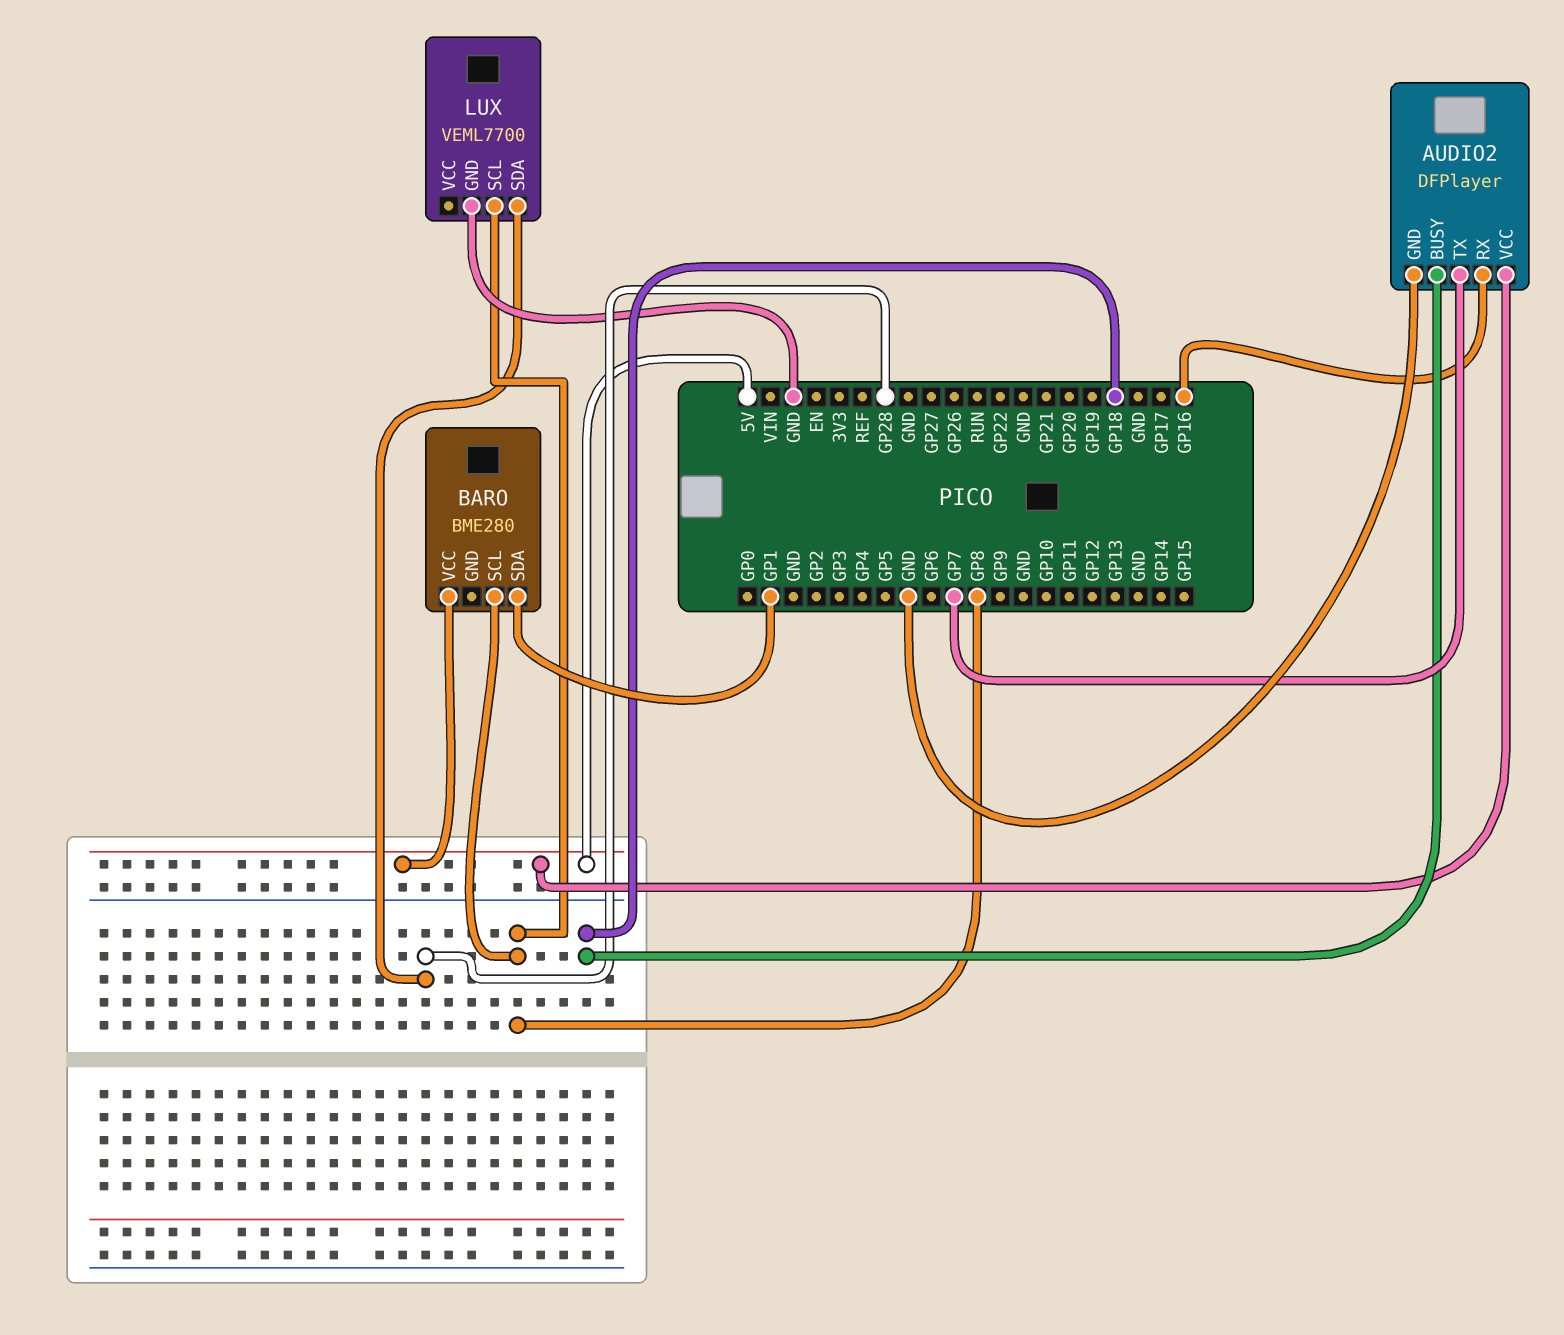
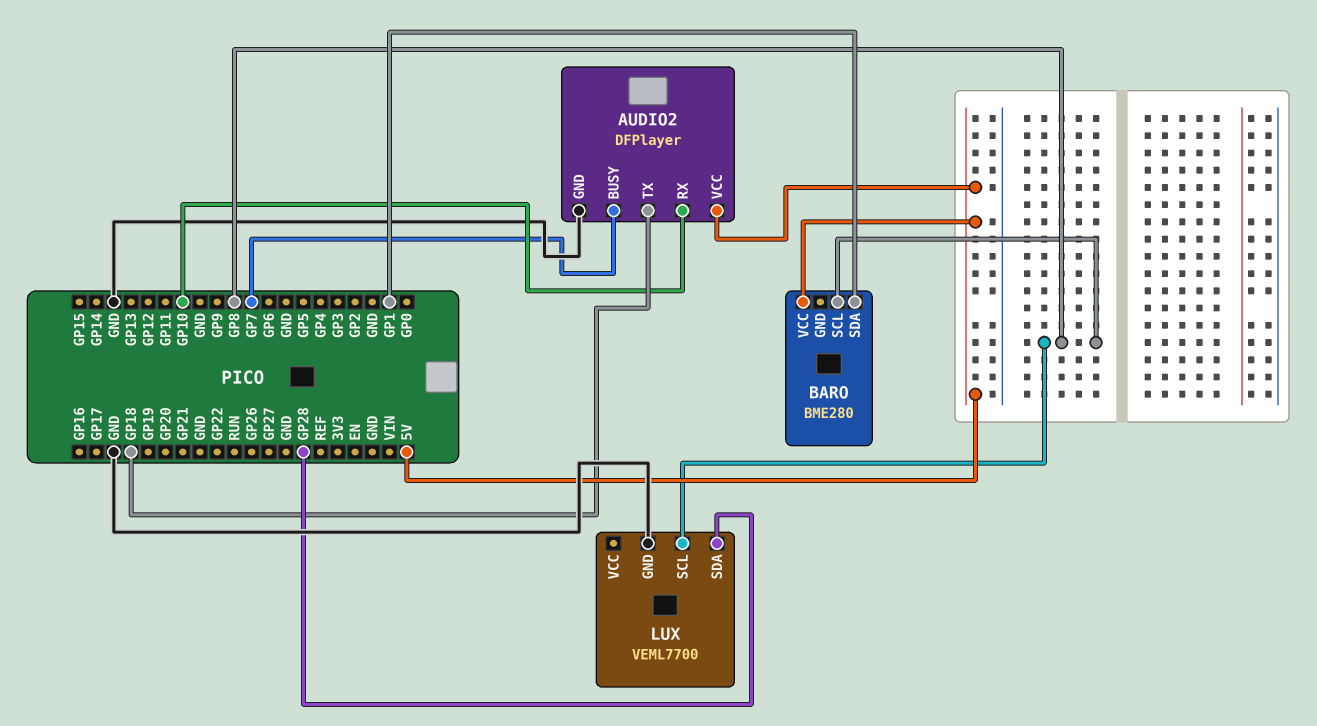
AUDIO2 pin BUSY: GP18 -> GP7
AUDIO2 pin RX: GP16 -> GP10
AUDIO2 pin TX: GP7 -> GP18

